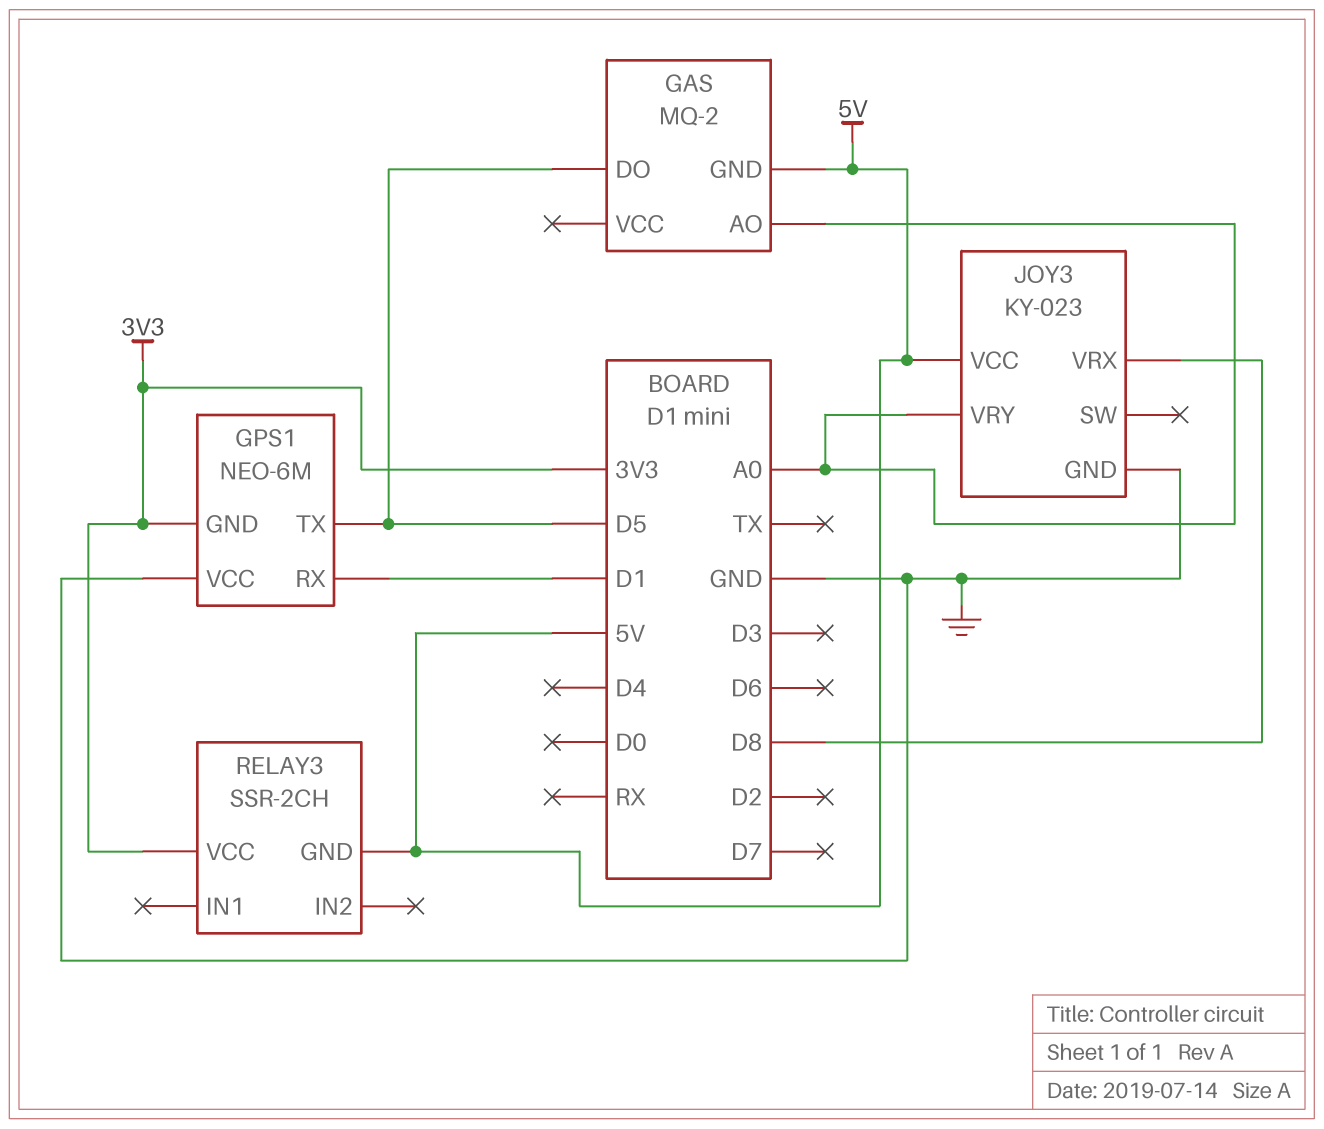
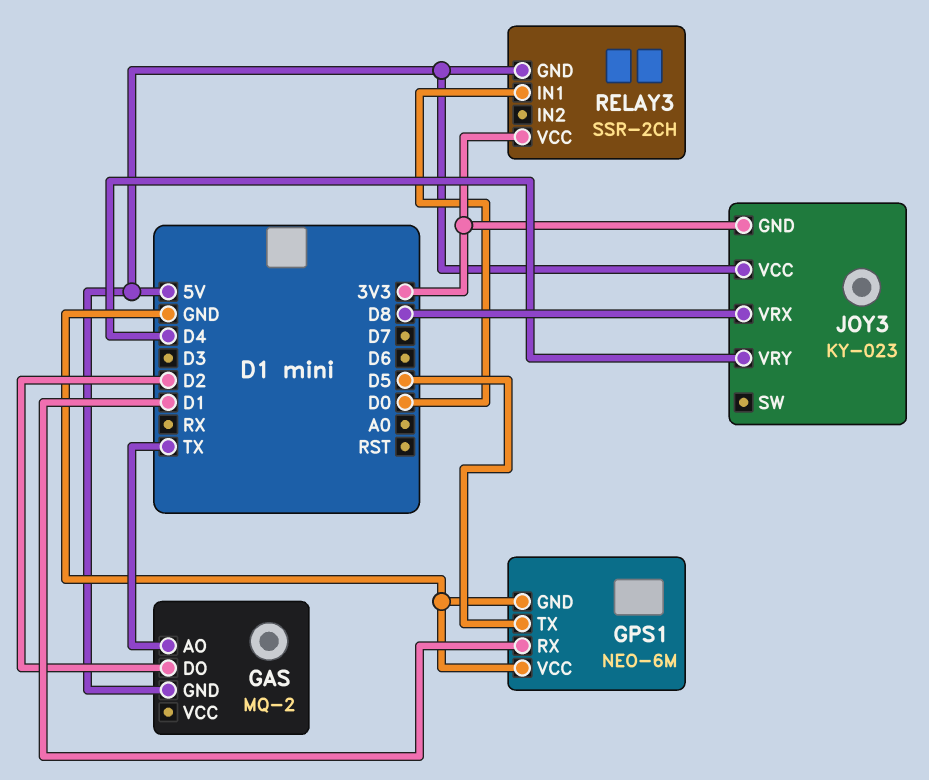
GAS pin AO: A0 -> TX
GAS pin DO: D5 -> D2
GPS1 pin GND: 3V3 -> GND
JOY3 pin GND: GND -> 3V3
JOY3 pin VRY: A0 -> D4
RELAY3 pin IN1: none -> D0

